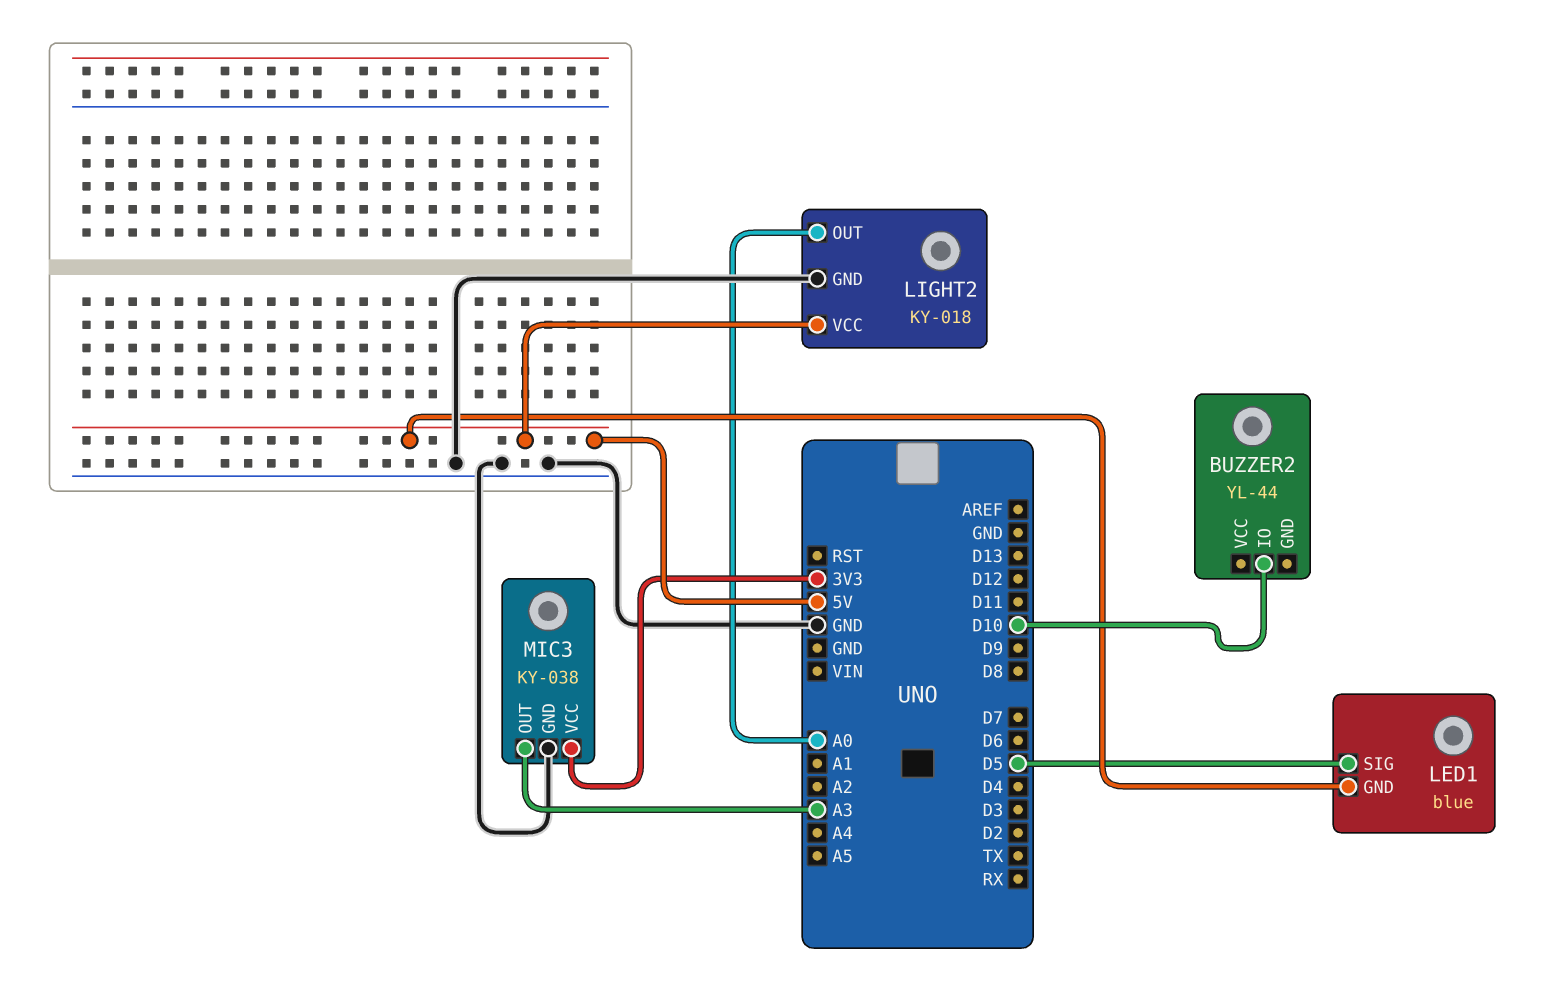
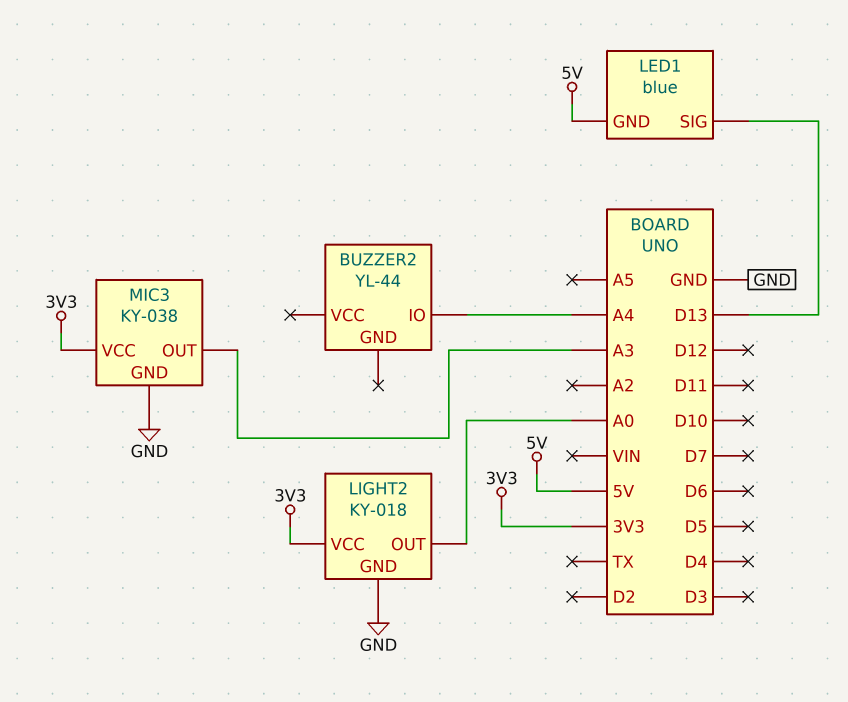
BUZZER2 pin IO: D10 -> A4
LED1 pin SIG: D5 -> D13
LIGHT2 pin VCC: 5V -> 3V3

